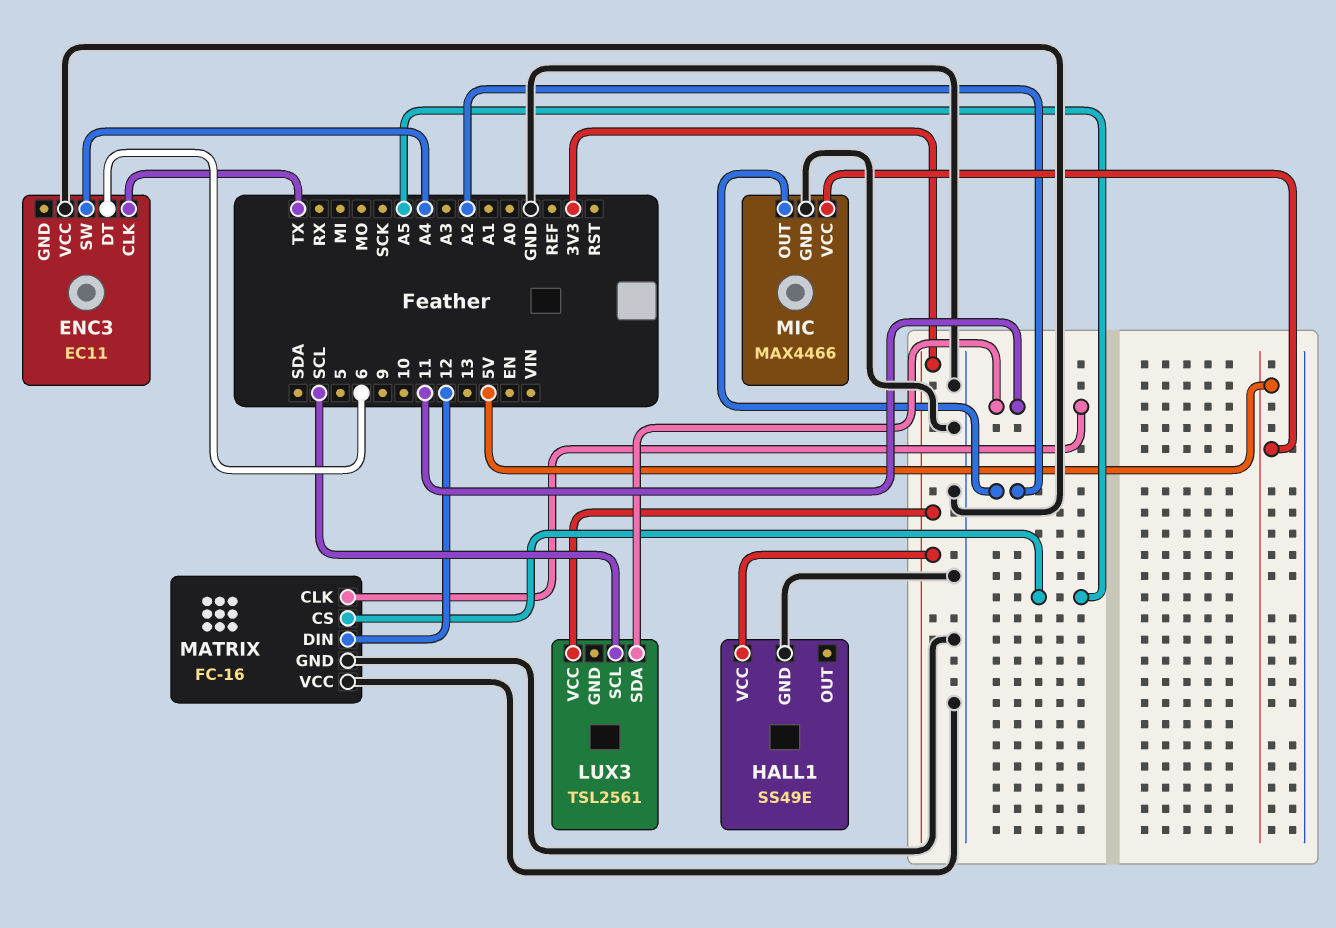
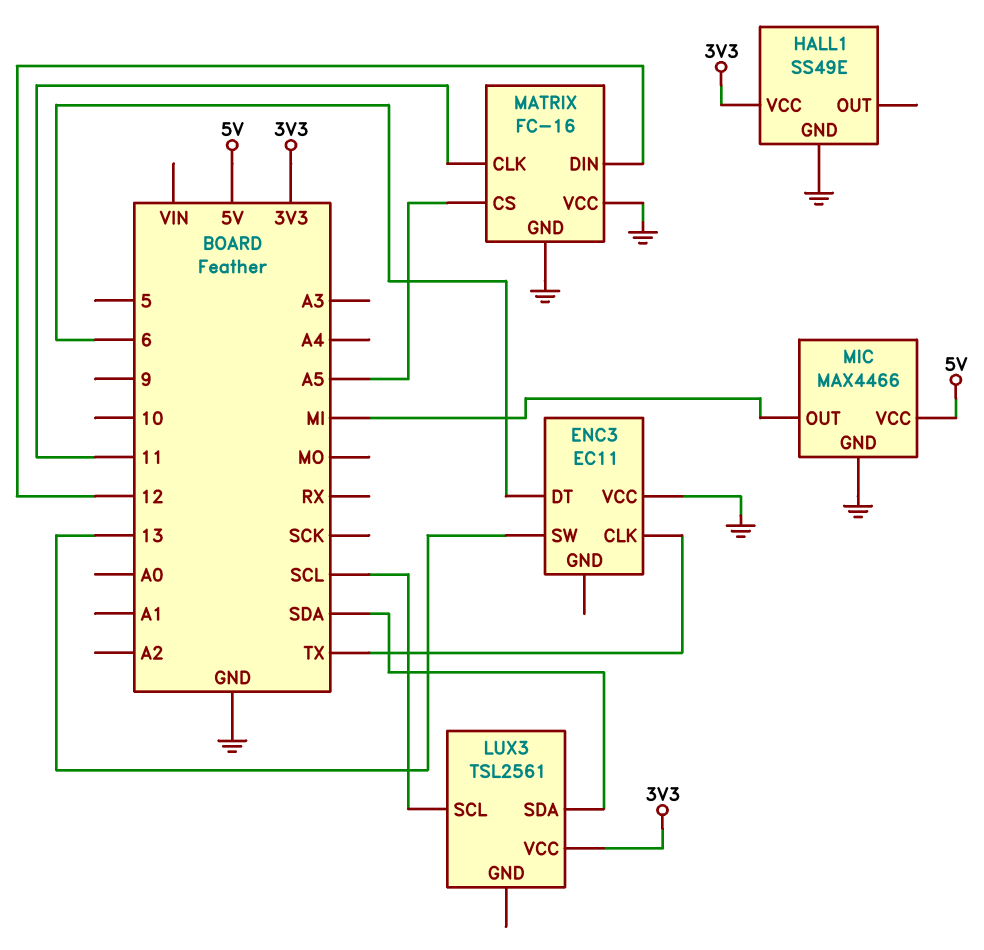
ENC3 pin SW: A4 -> 13
LUX3 pin SDA: 11 -> SDA
MIC pin OUT: A2 -> MI

